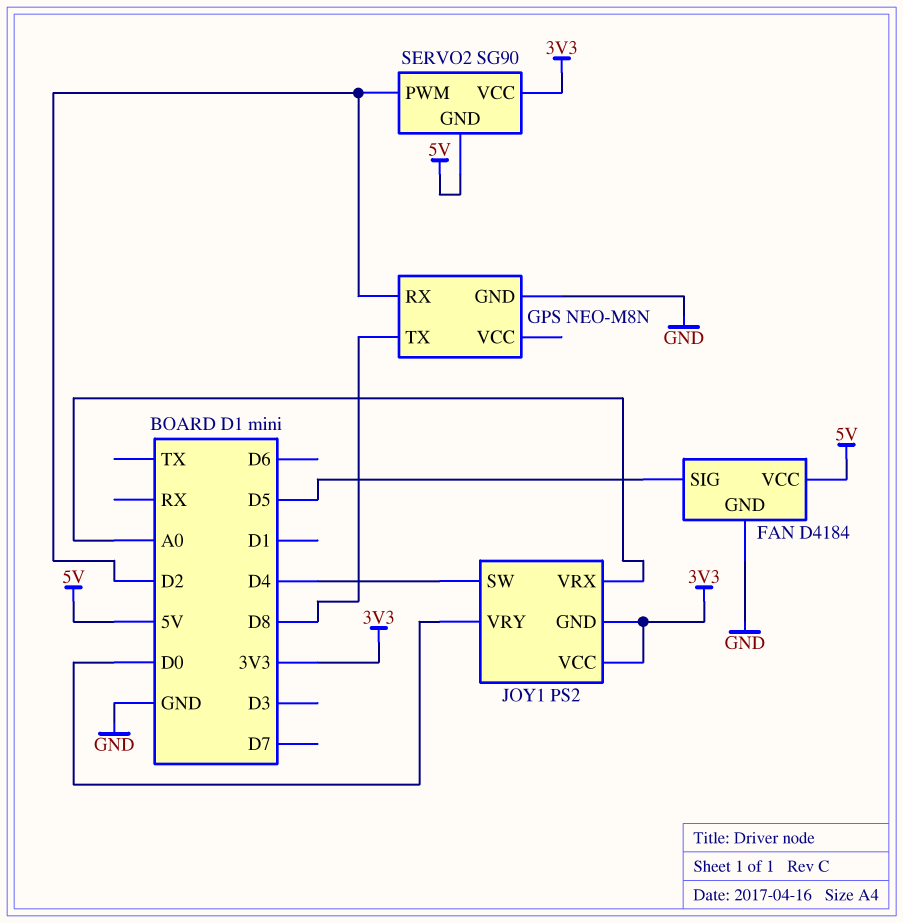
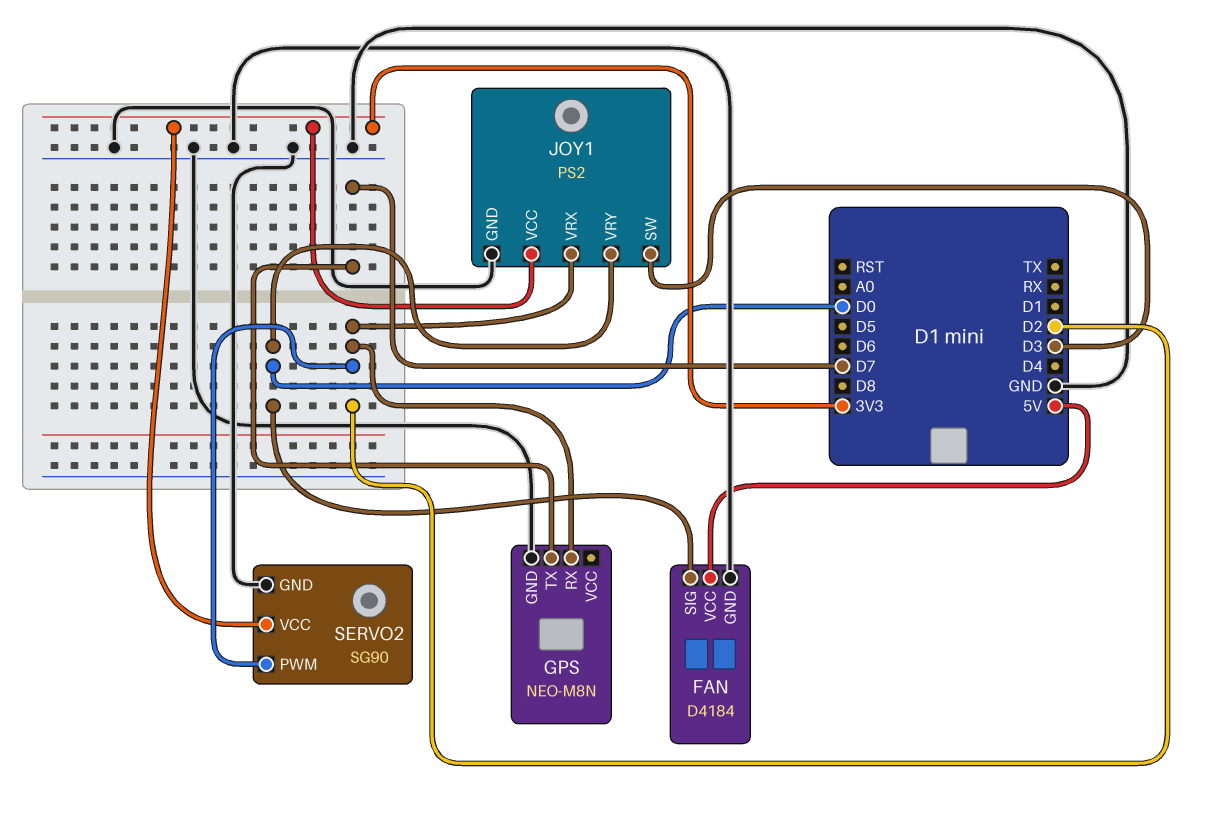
FAN pin SIG: D5 -> D0
GPS pin TX: D8 -> D7
JOY1 pin GND: 3V3 -> GND
JOY1 pin SW: D4 -> D3
JOY1 pin VRX: A0 -> D2
SERVO2 pin GND: 5V -> GND

